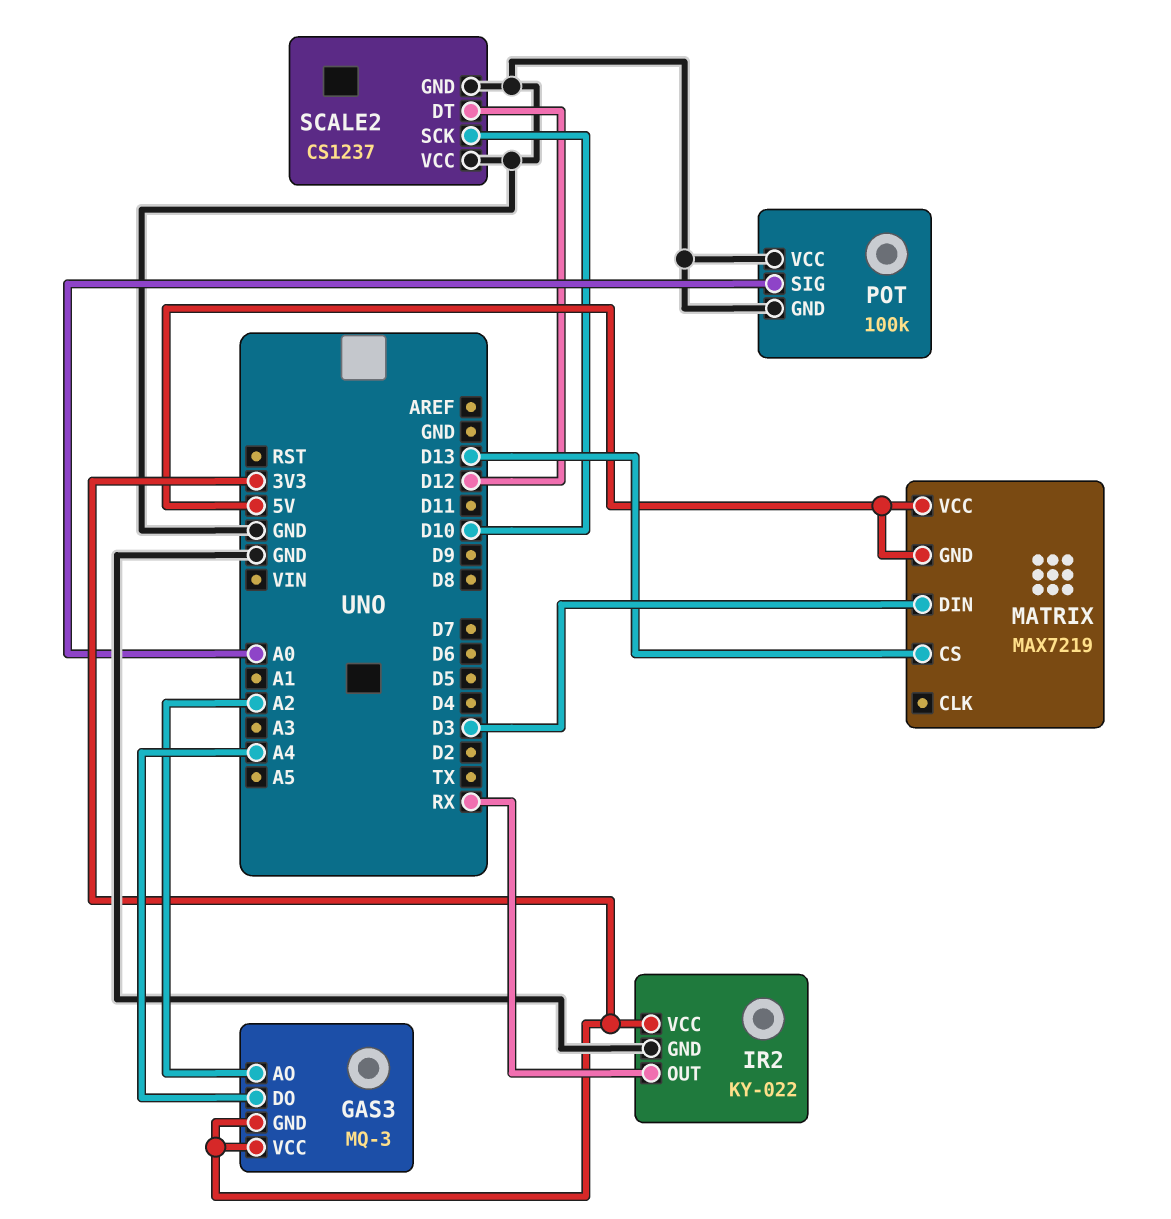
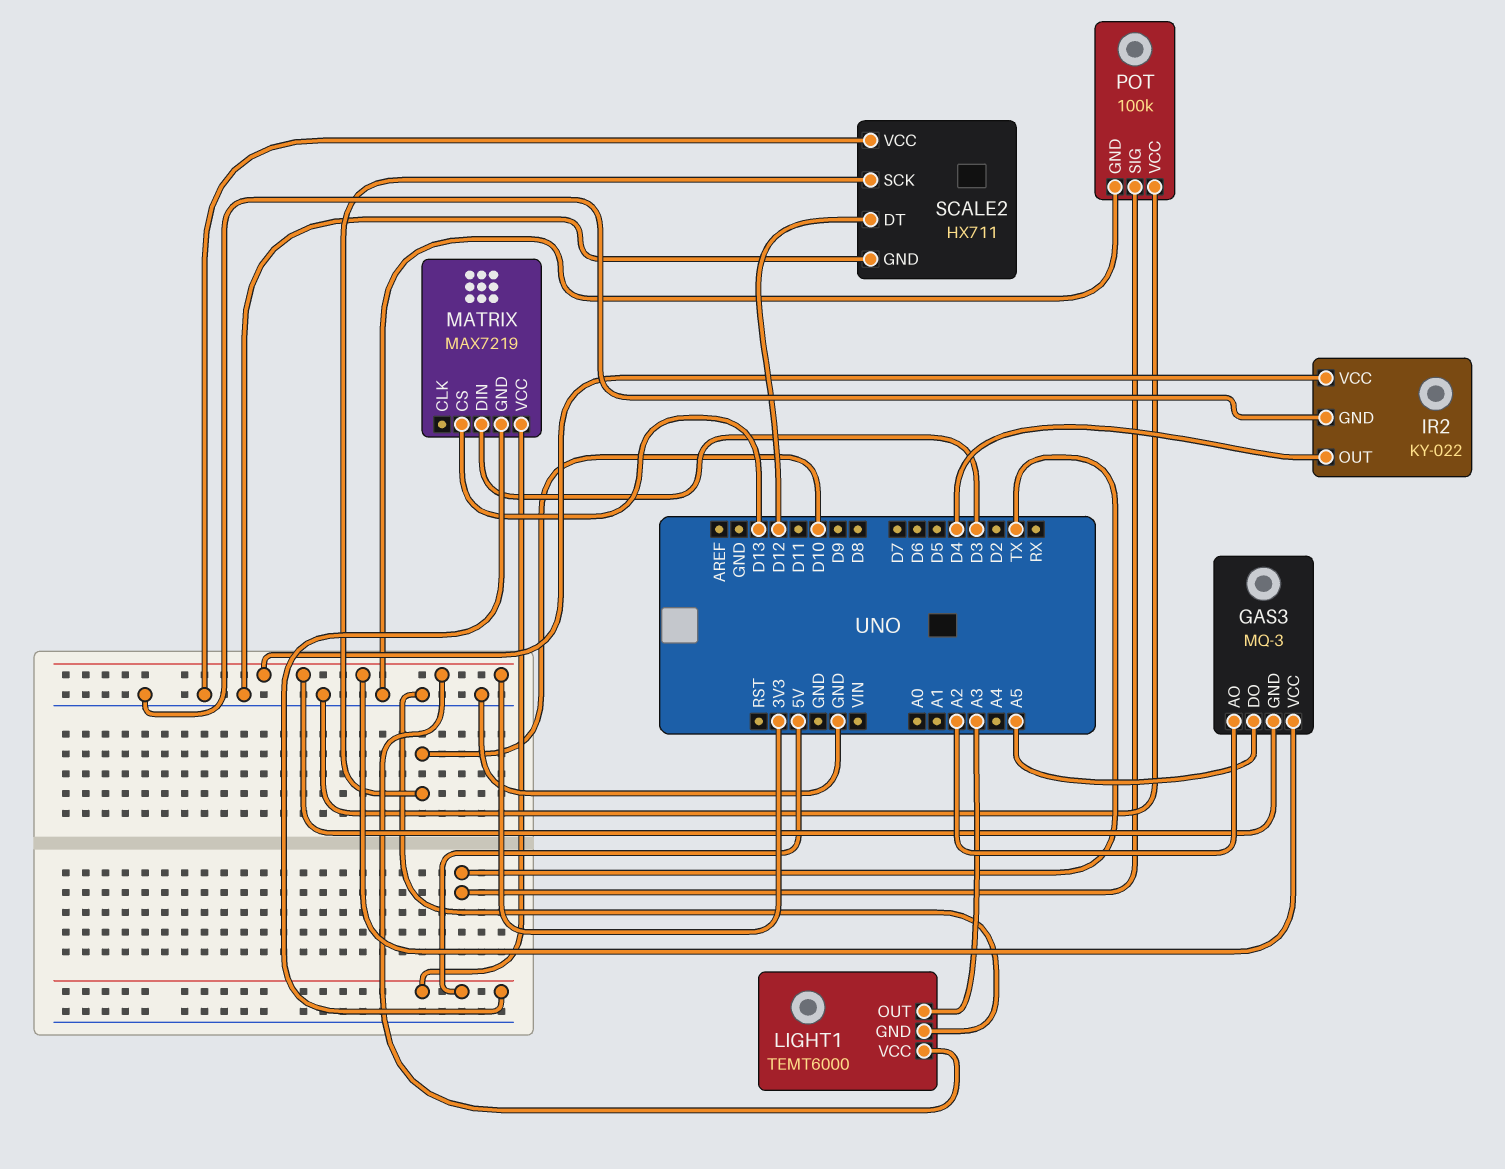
GAS3 pin DO: A4 -> A5
IR2 pin OUT: RX -> D4
LIGHT1: none -> TEMT6000
LIGHT1 pin GND: none -> GND
LIGHT1 pin OUT: none -> A3
LIGHT1 pin VCC: none -> 3V3
POT pin SIG: A0 -> TX
SCALE2: CS1237 -> HX711

